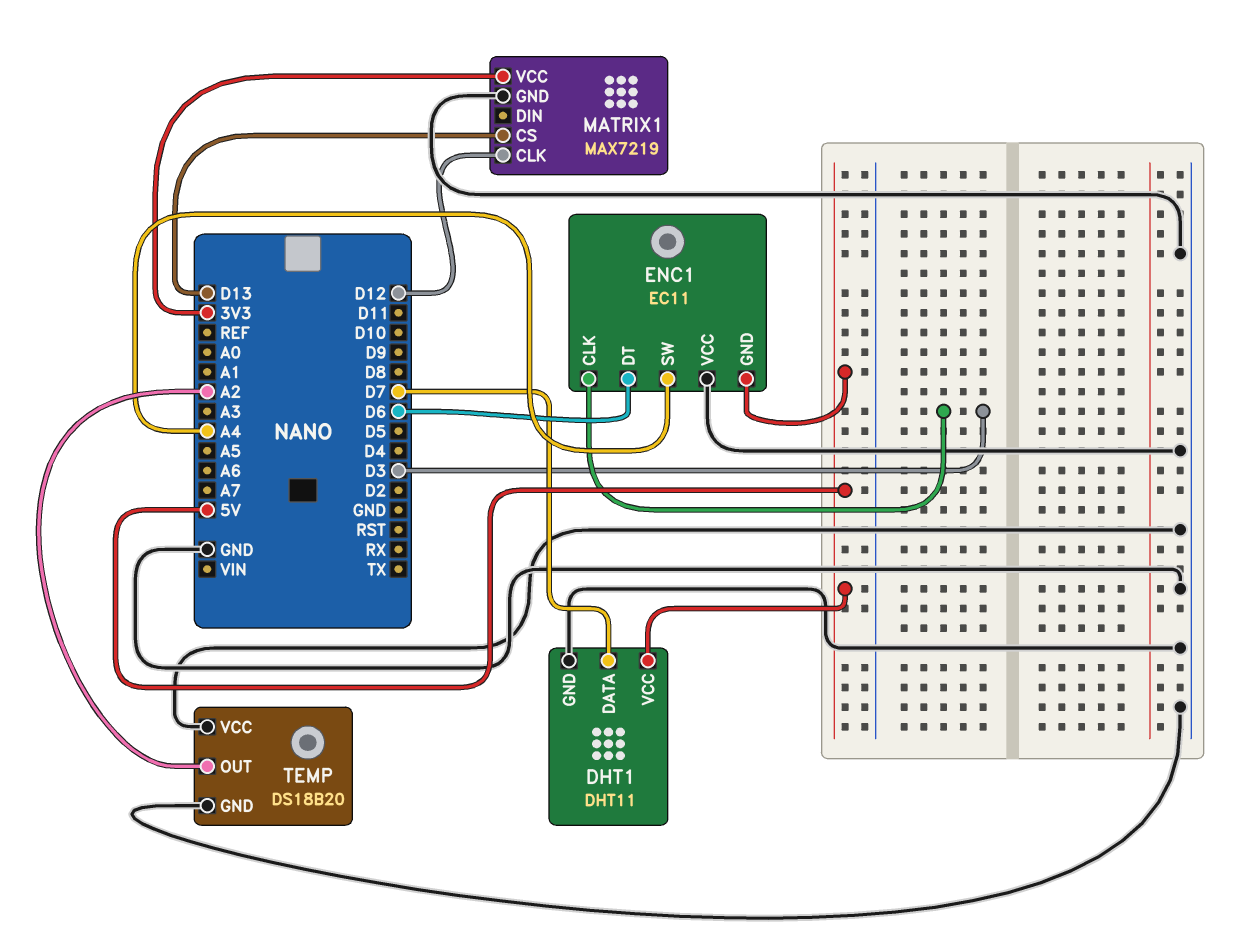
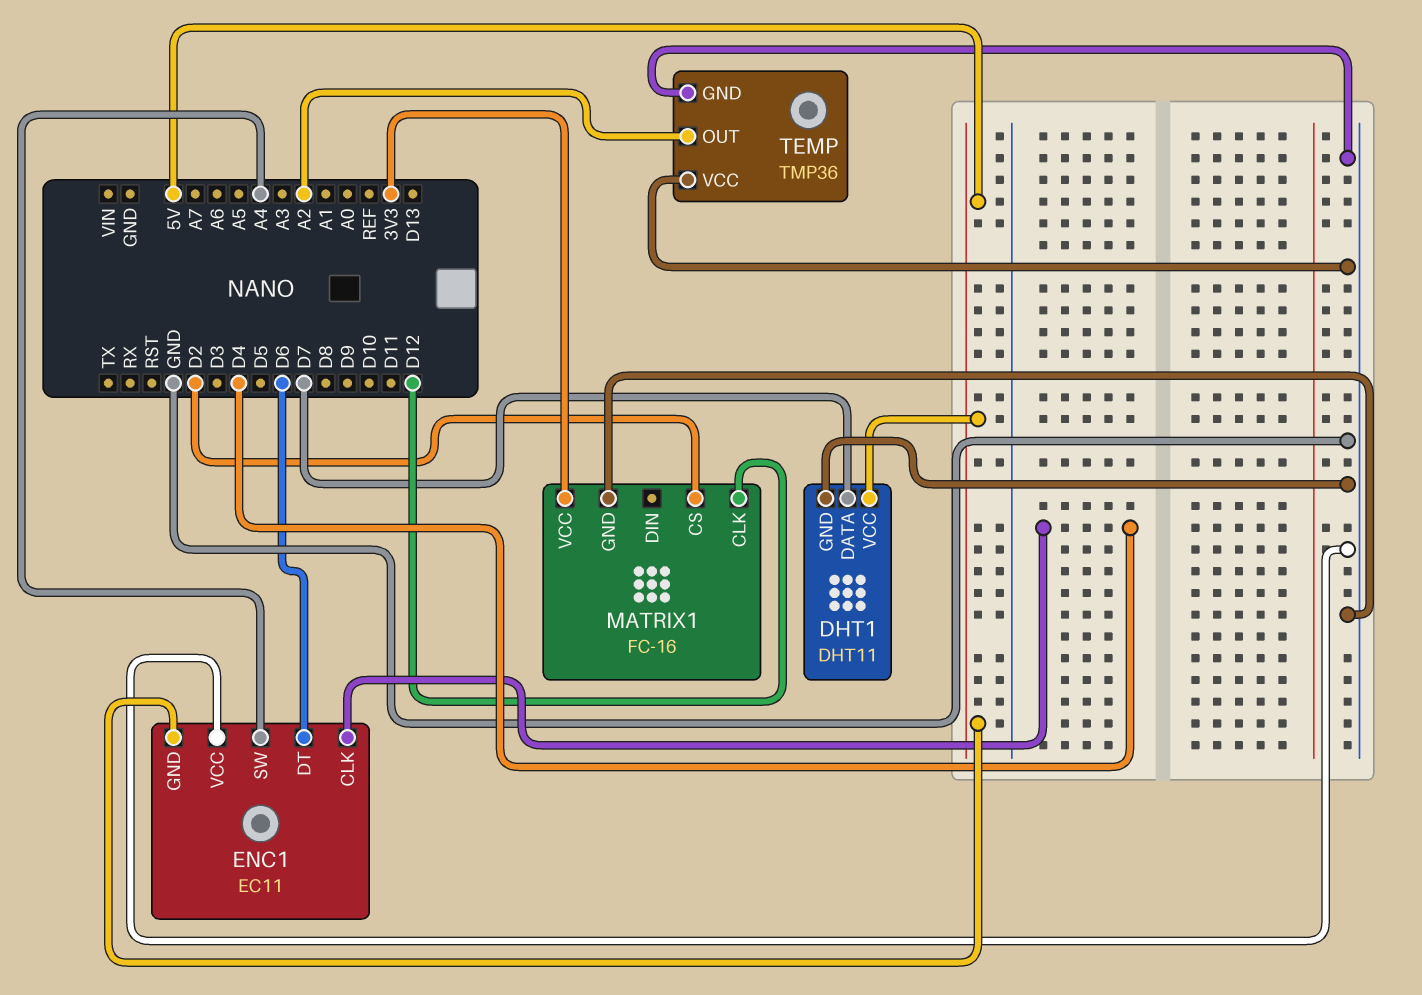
ENC1 pin CLK: D3 -> D4
MATRIX1: MAX7219 -> FC-16
MATRIX1 pin CS: D13 -> D2
TEMP: DS18B20 -> TMP36

